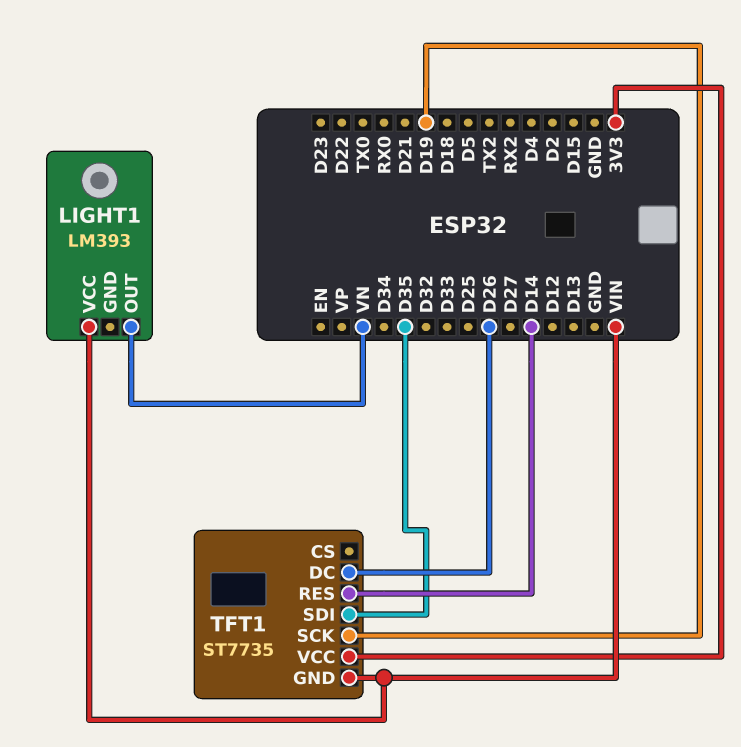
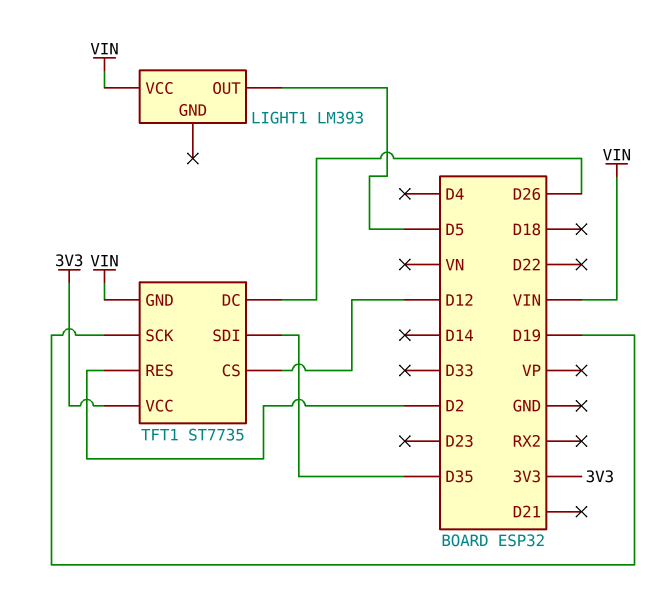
LIGHT1 pin OUT: VN -> D5
TFT1 pin CS: none -> D12
TFT1 pin RES: D14 -> D2

